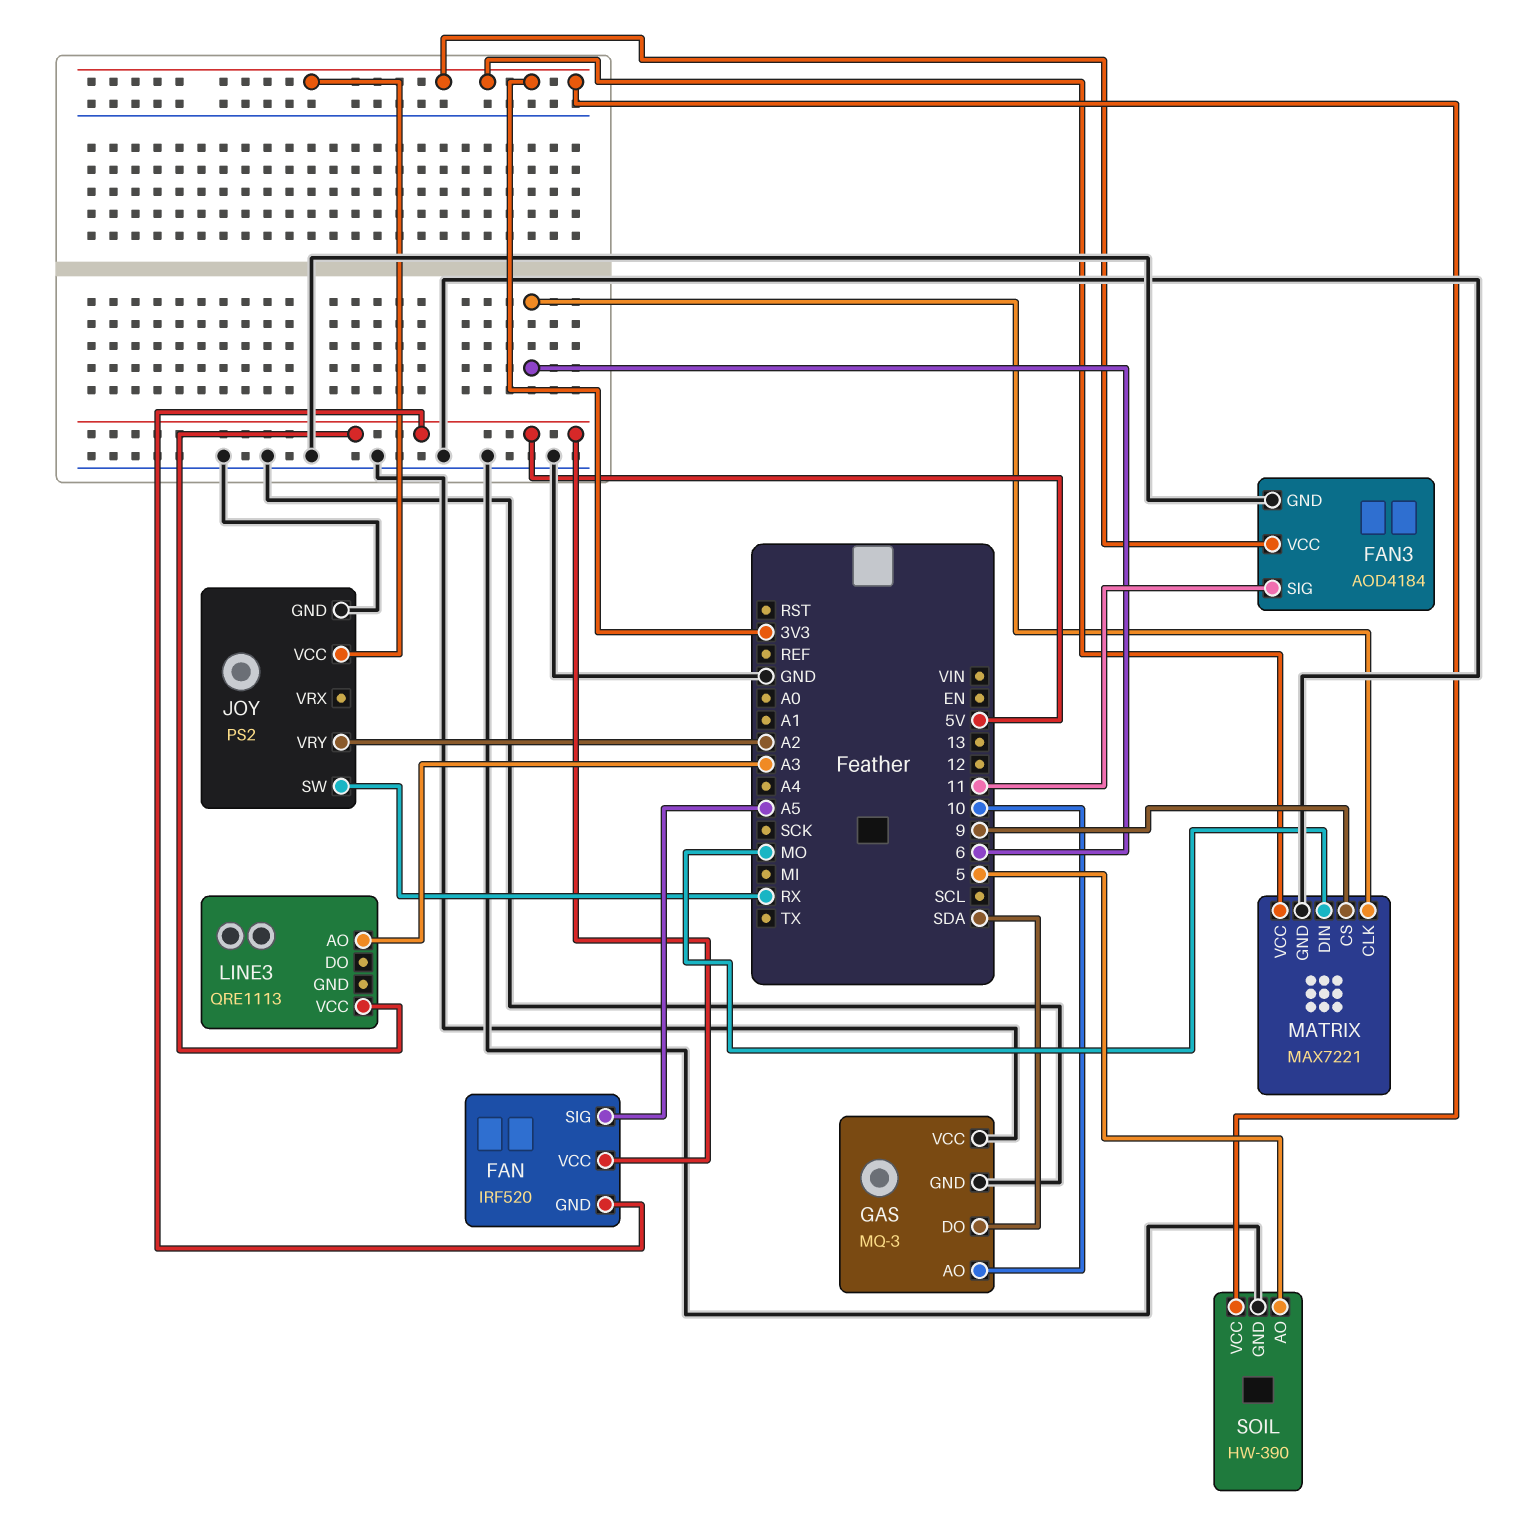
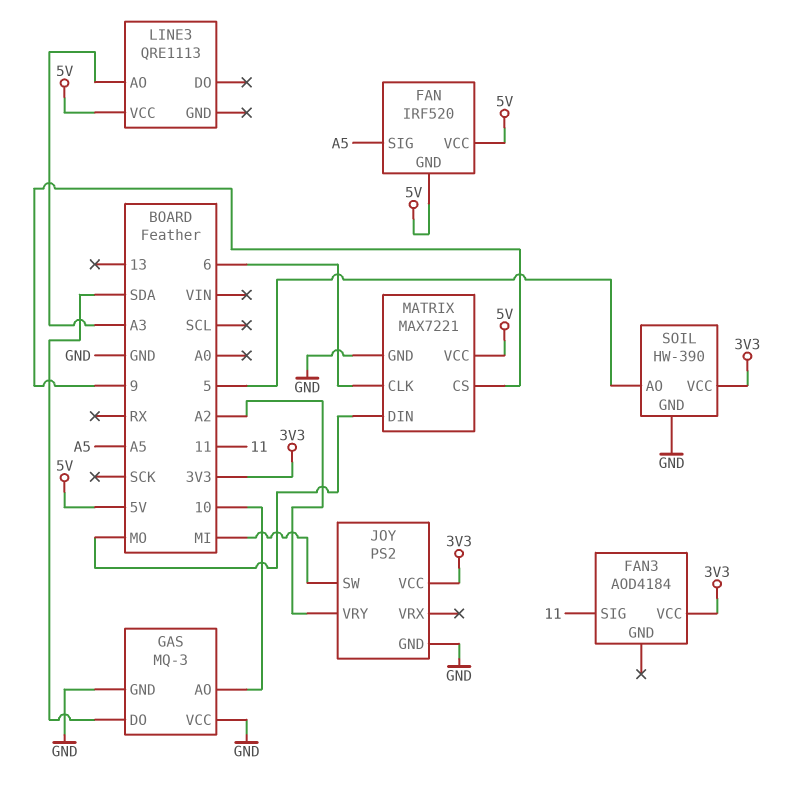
FAN3 pin GND: GND -> none
JOY pin SW: RX -> MI
MATRIX pin VCC: 3V3 -> 5V

